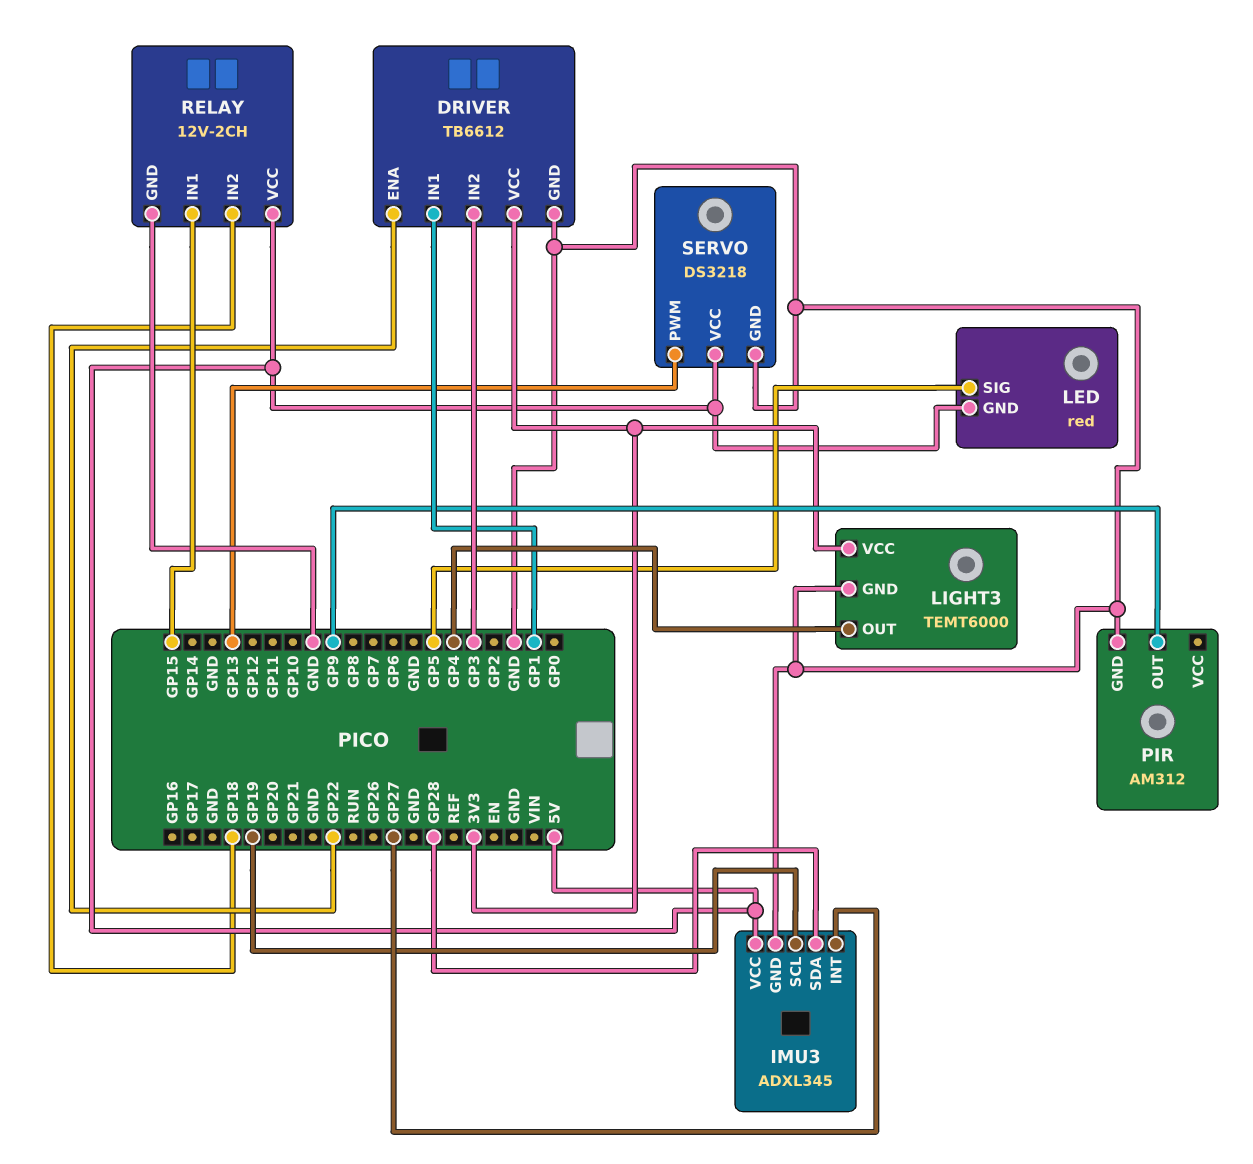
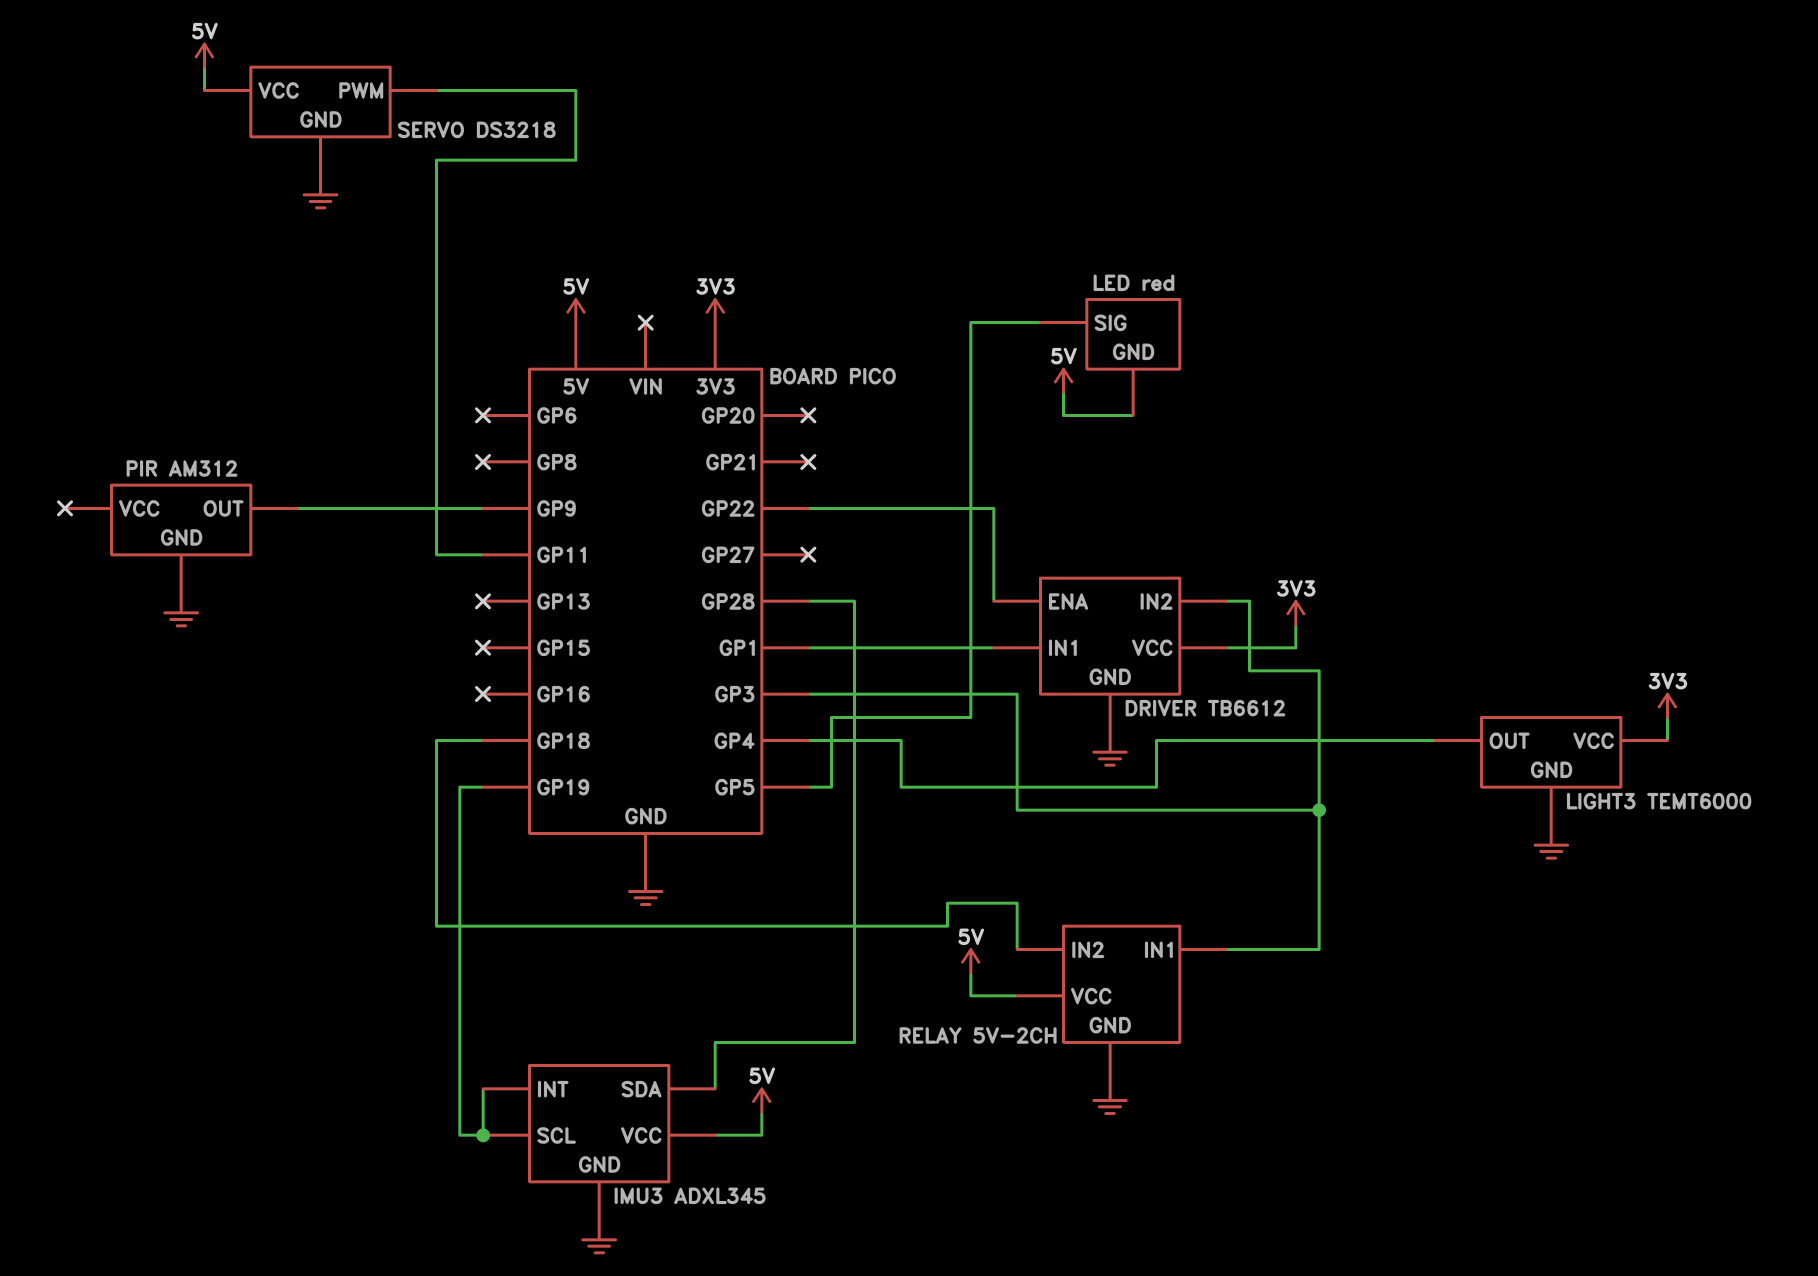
IMU3 pin INT: GP27 -> GP19
RELAY: 12V-2CH -> 5V-2CH
RELAY pin IN1: GP15 -> GP3
SERVO pin PWM: GP13 -> GP11

